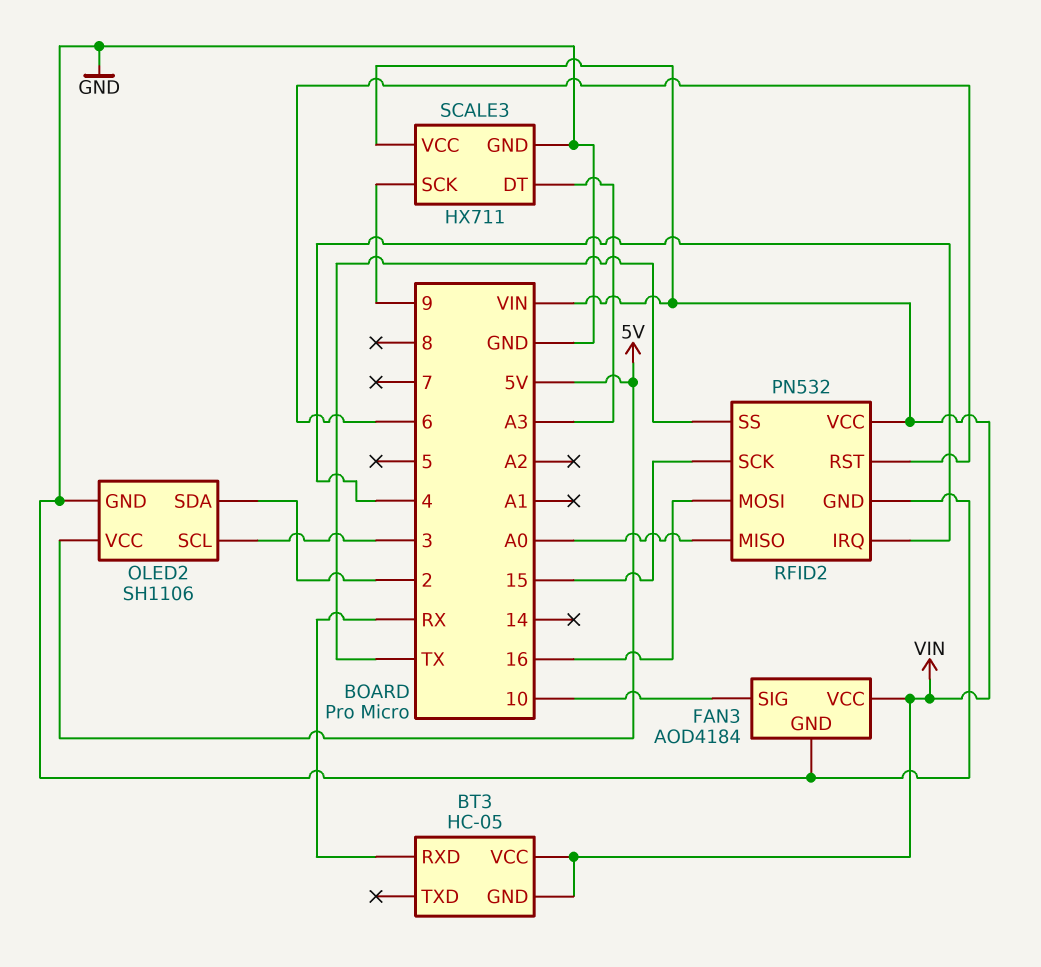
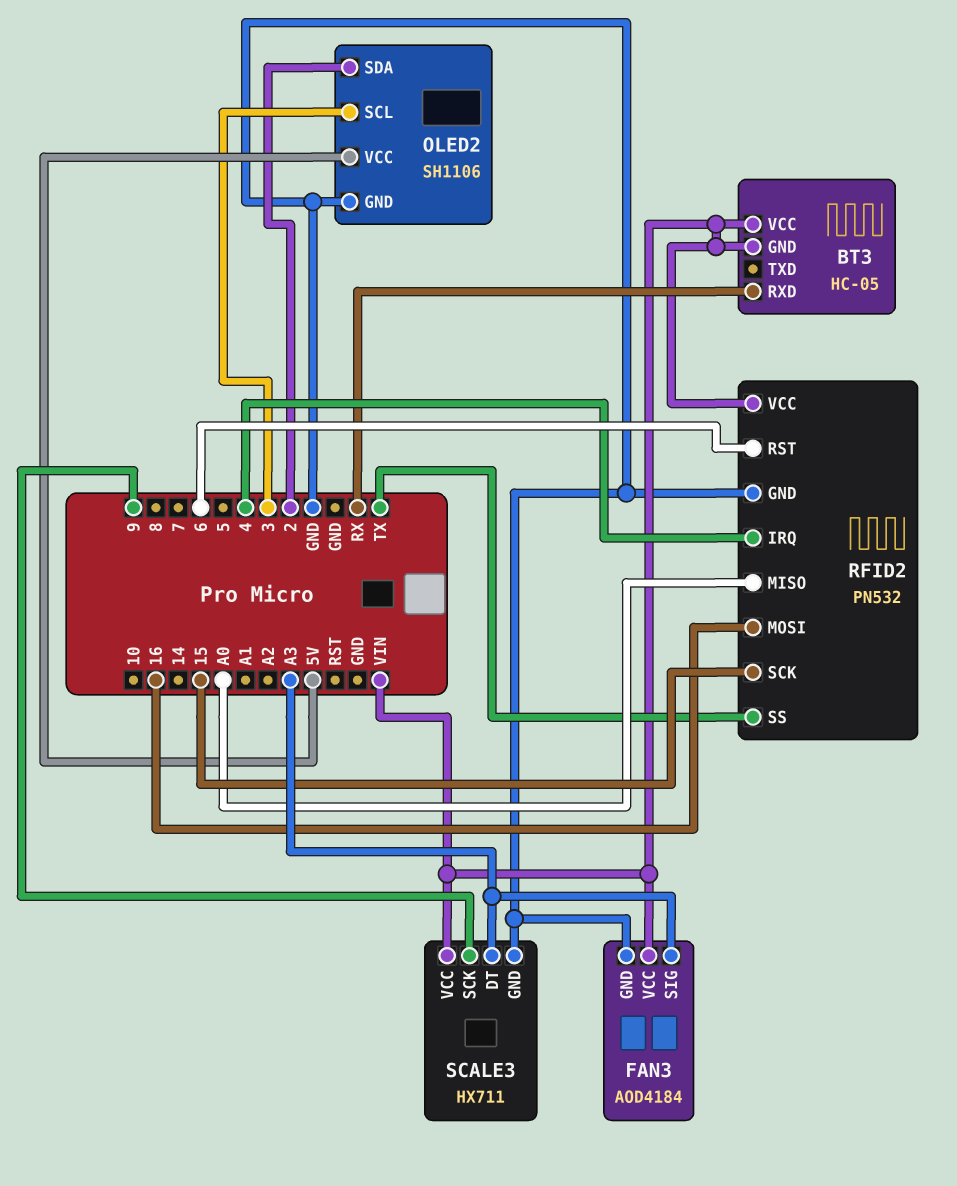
FAN3 pin SIG: 10 -> A3

